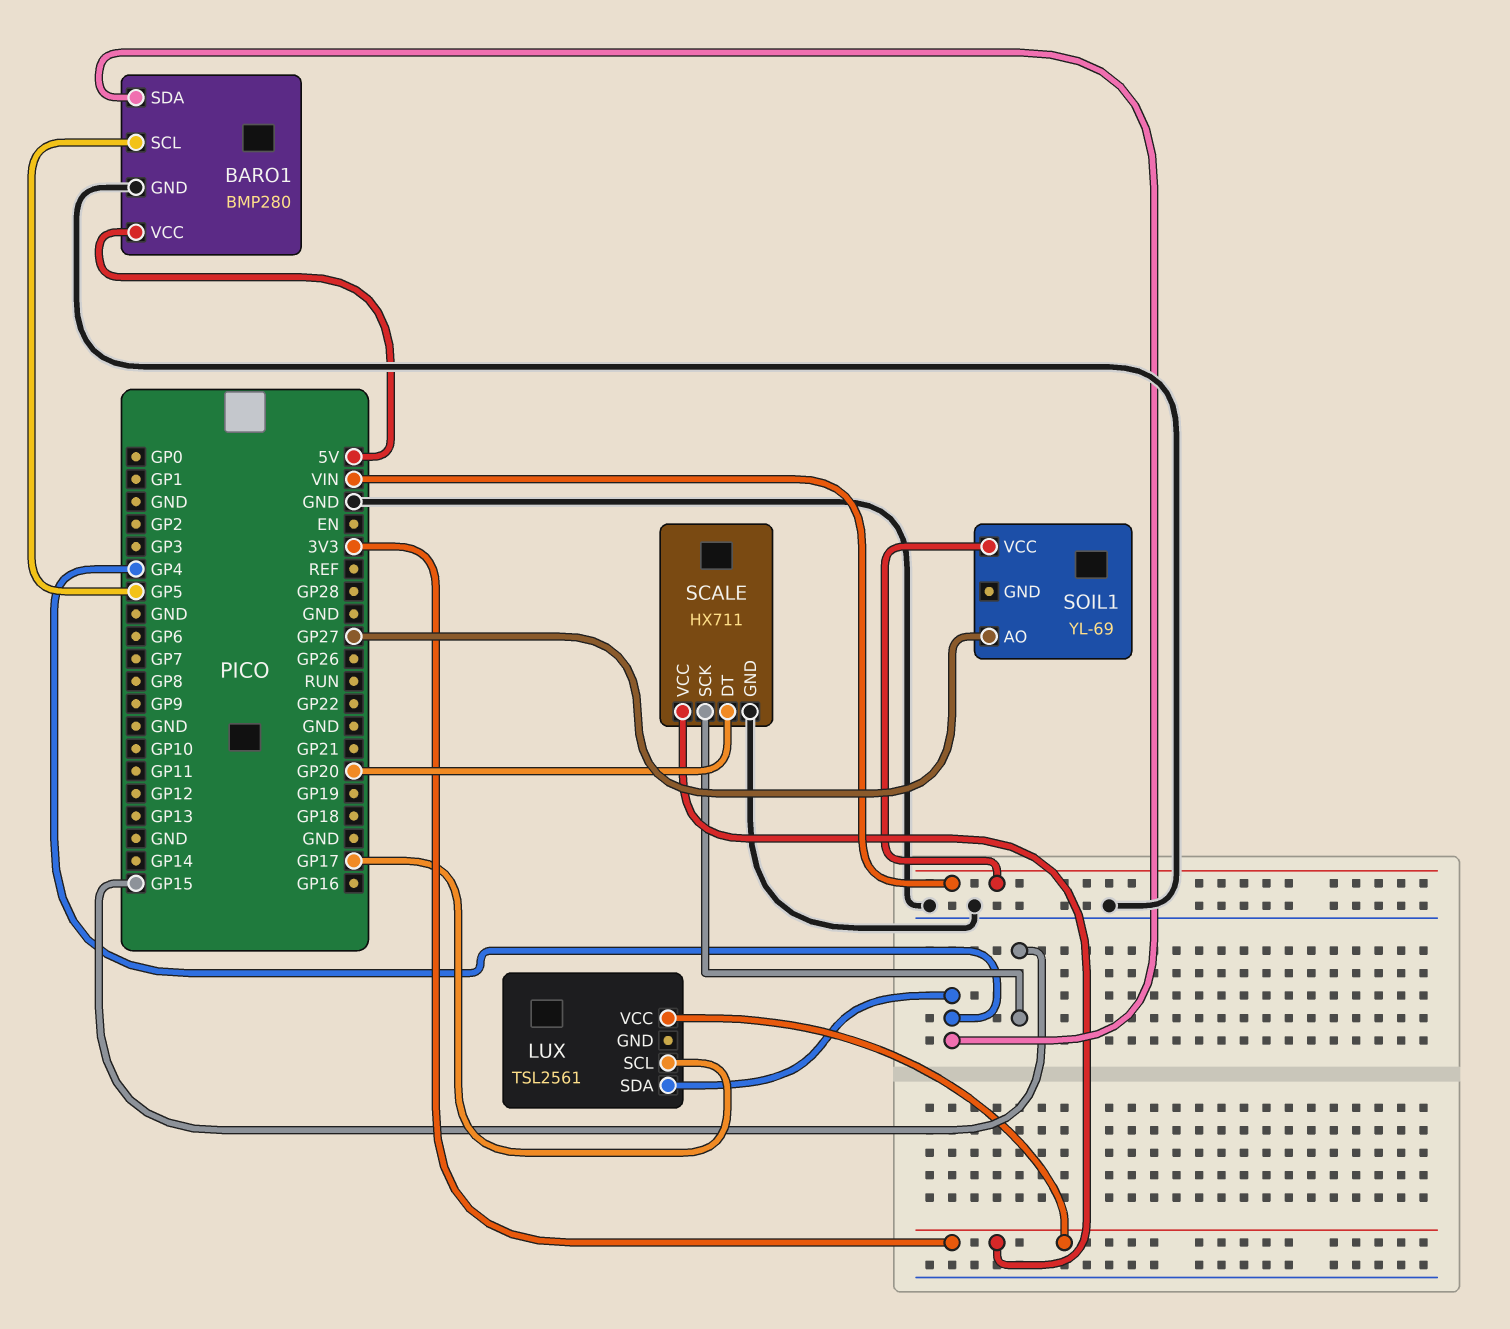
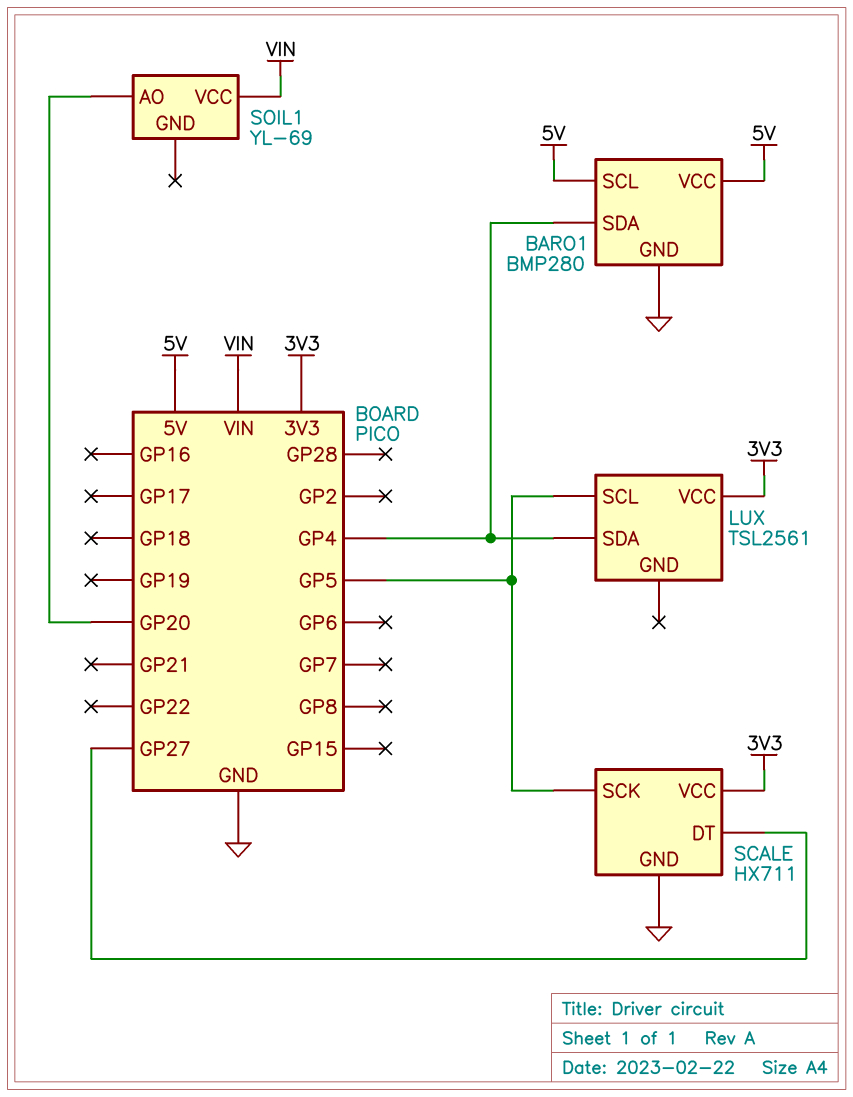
BARO1 pin SCL: GP5 -> 5V
LUX pin SCL: GP17 -> GP5
SCALE pin DT: GP20 -> GP27
SCALE pin SCK: GP15 -> GP5
SOIL1 pin AO: GP27 -> GP20

